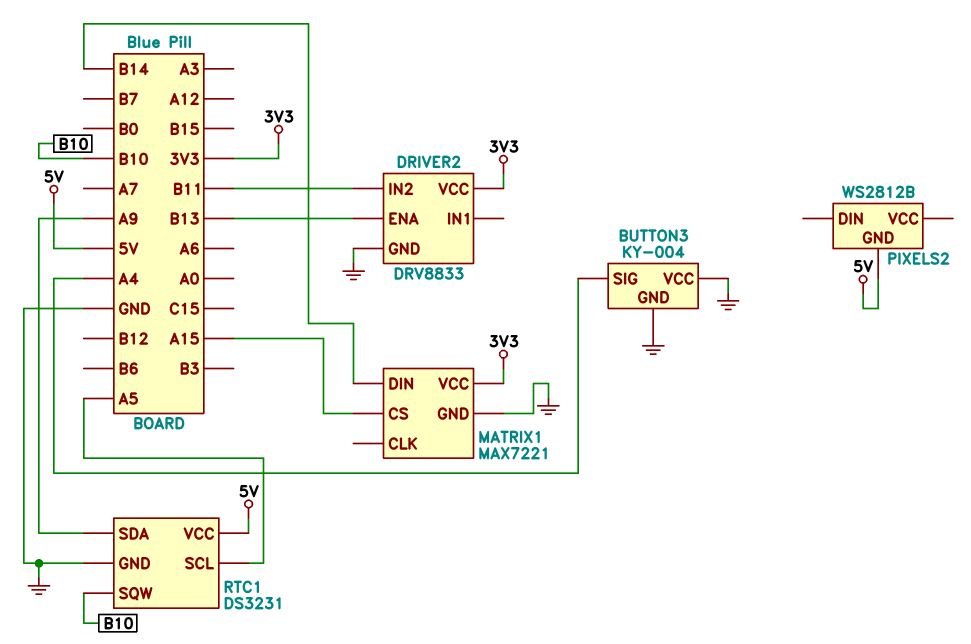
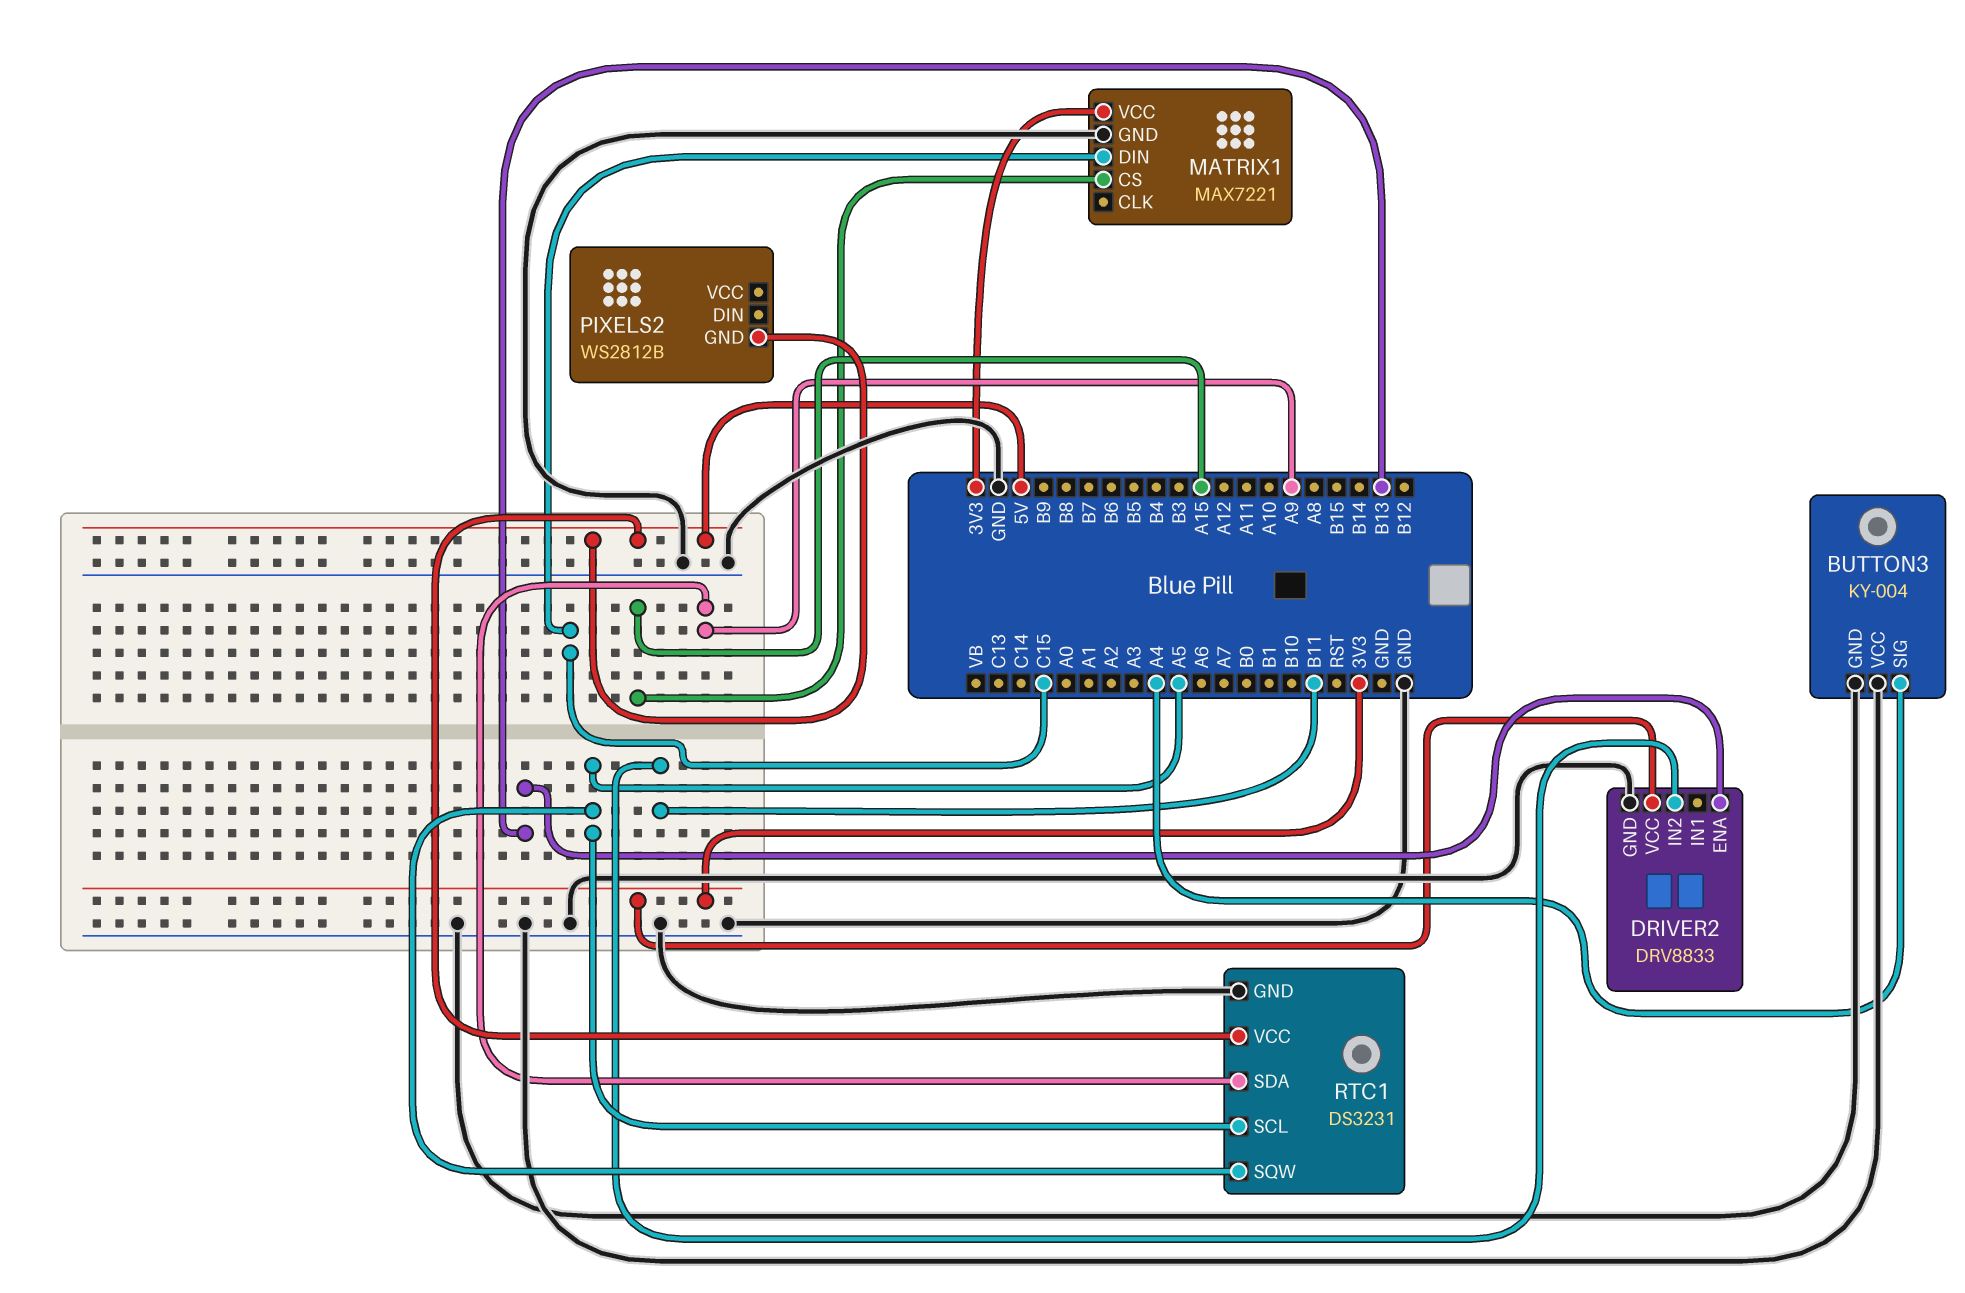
MATRIX1 pin DIN: B14 -> C15
RTC1 pin SQW: B10 -> A5

